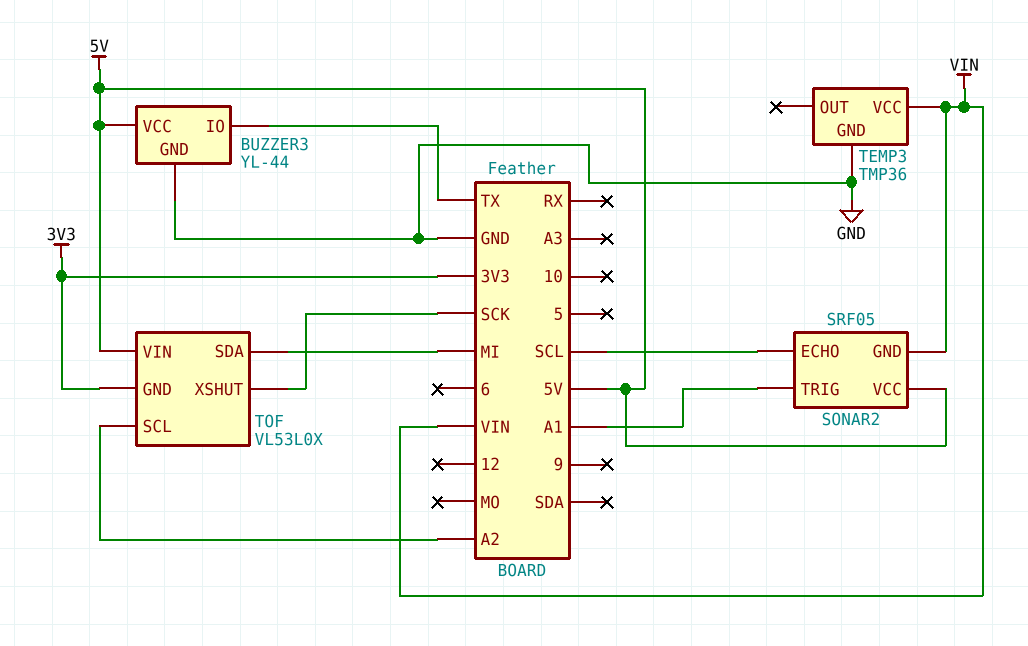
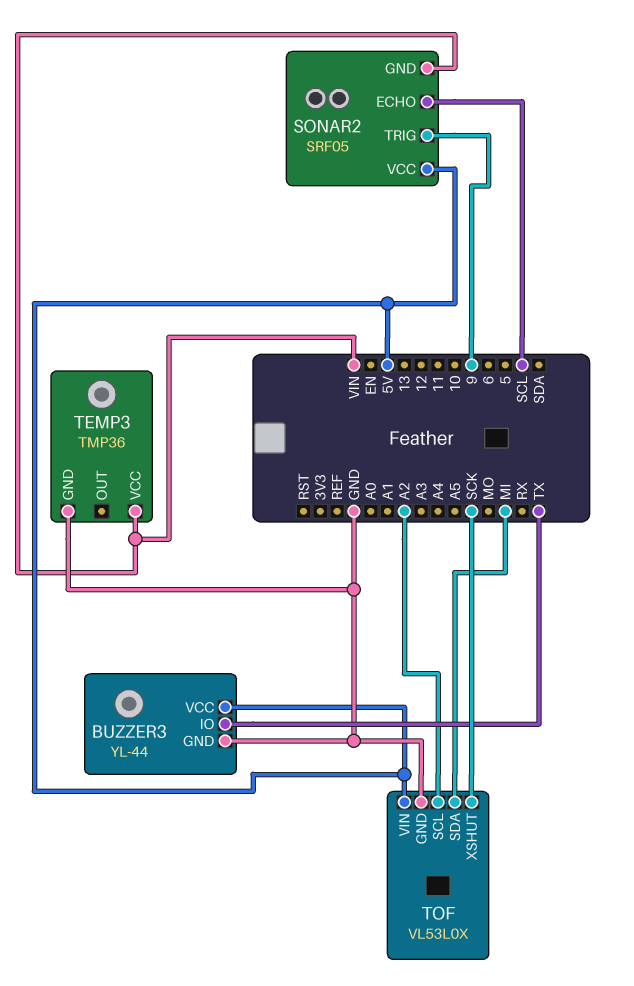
SONAR2 pin TRIG: A1 -> 9
TOF pin GND: 3V3 -> GND

